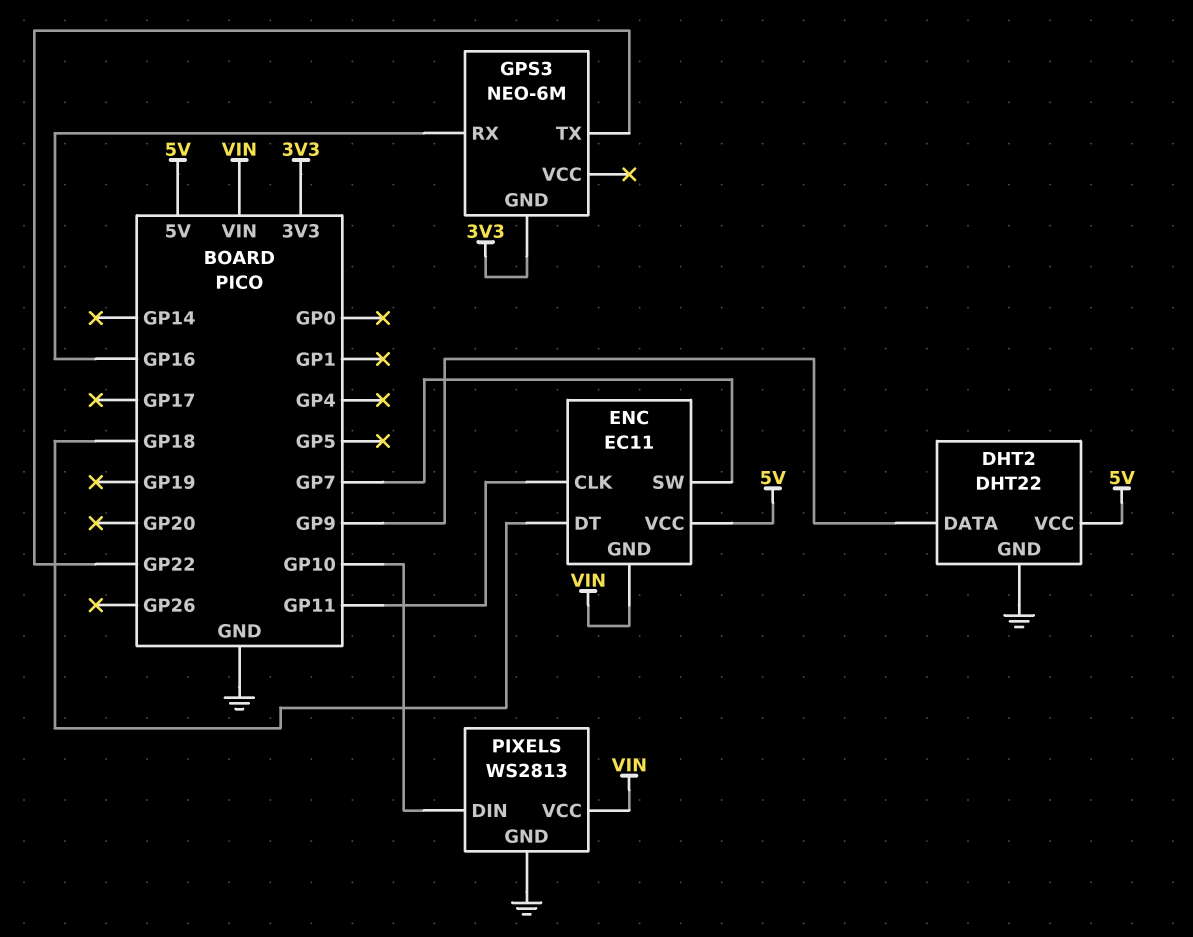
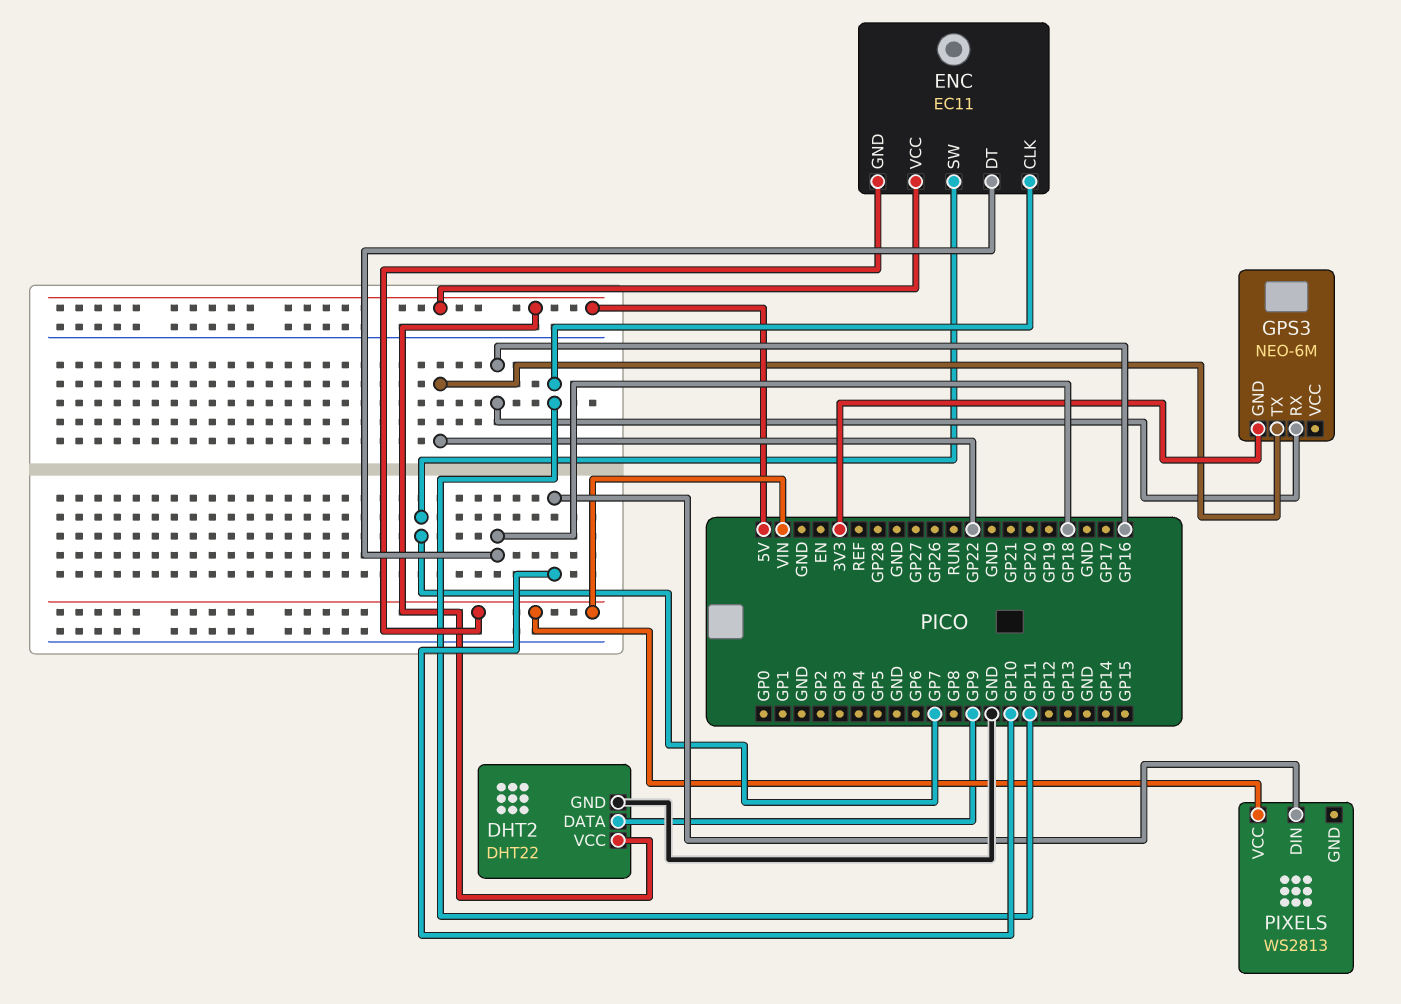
PIXELS pin GND: GND -> none

